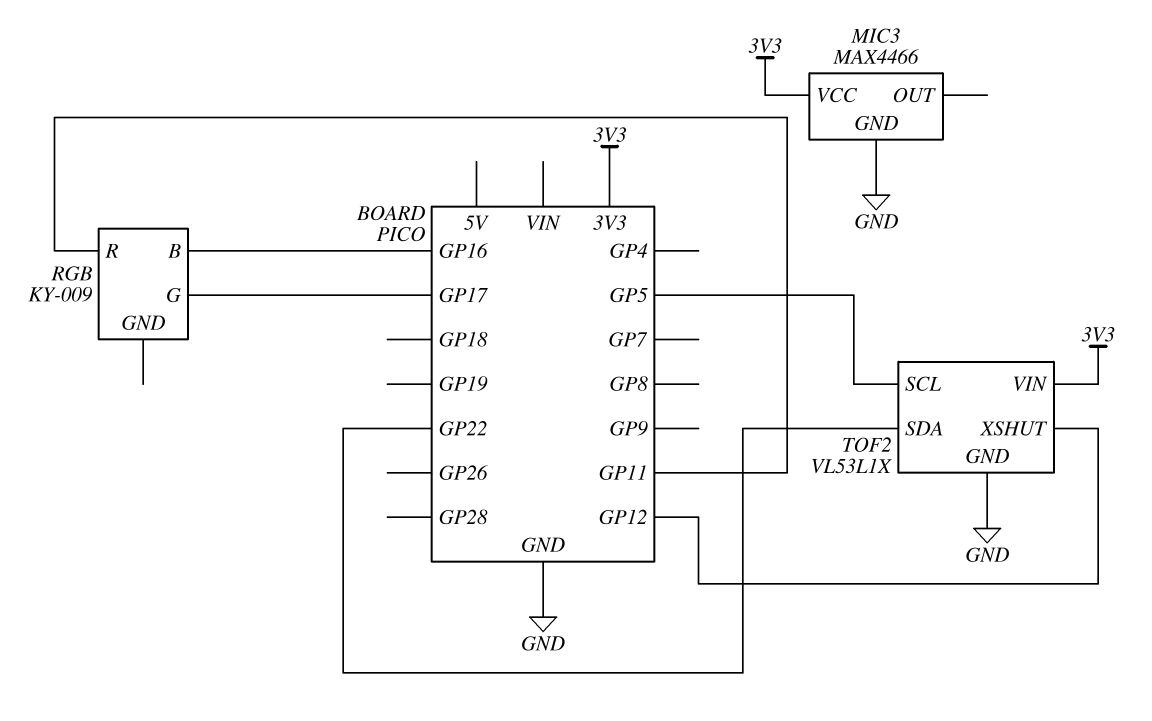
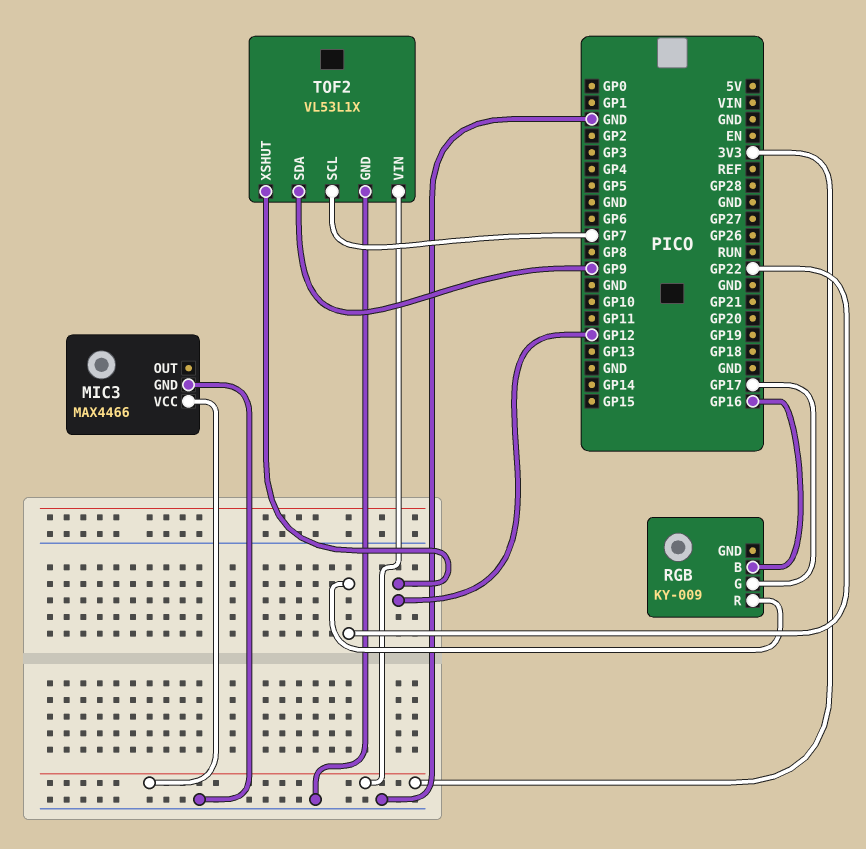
RGB pin R: GP11 -> GP22
TOF2 pin SCL: GP5 -> GP7
TOF2 pin SDA: GP22 -> GP9

